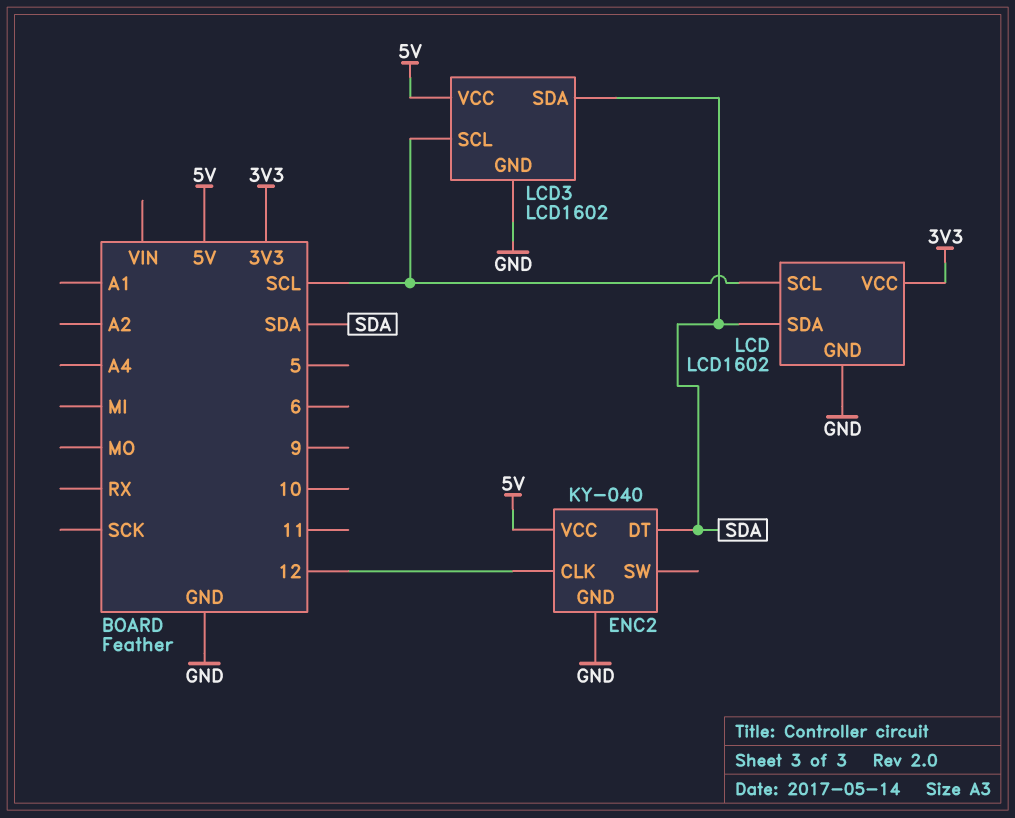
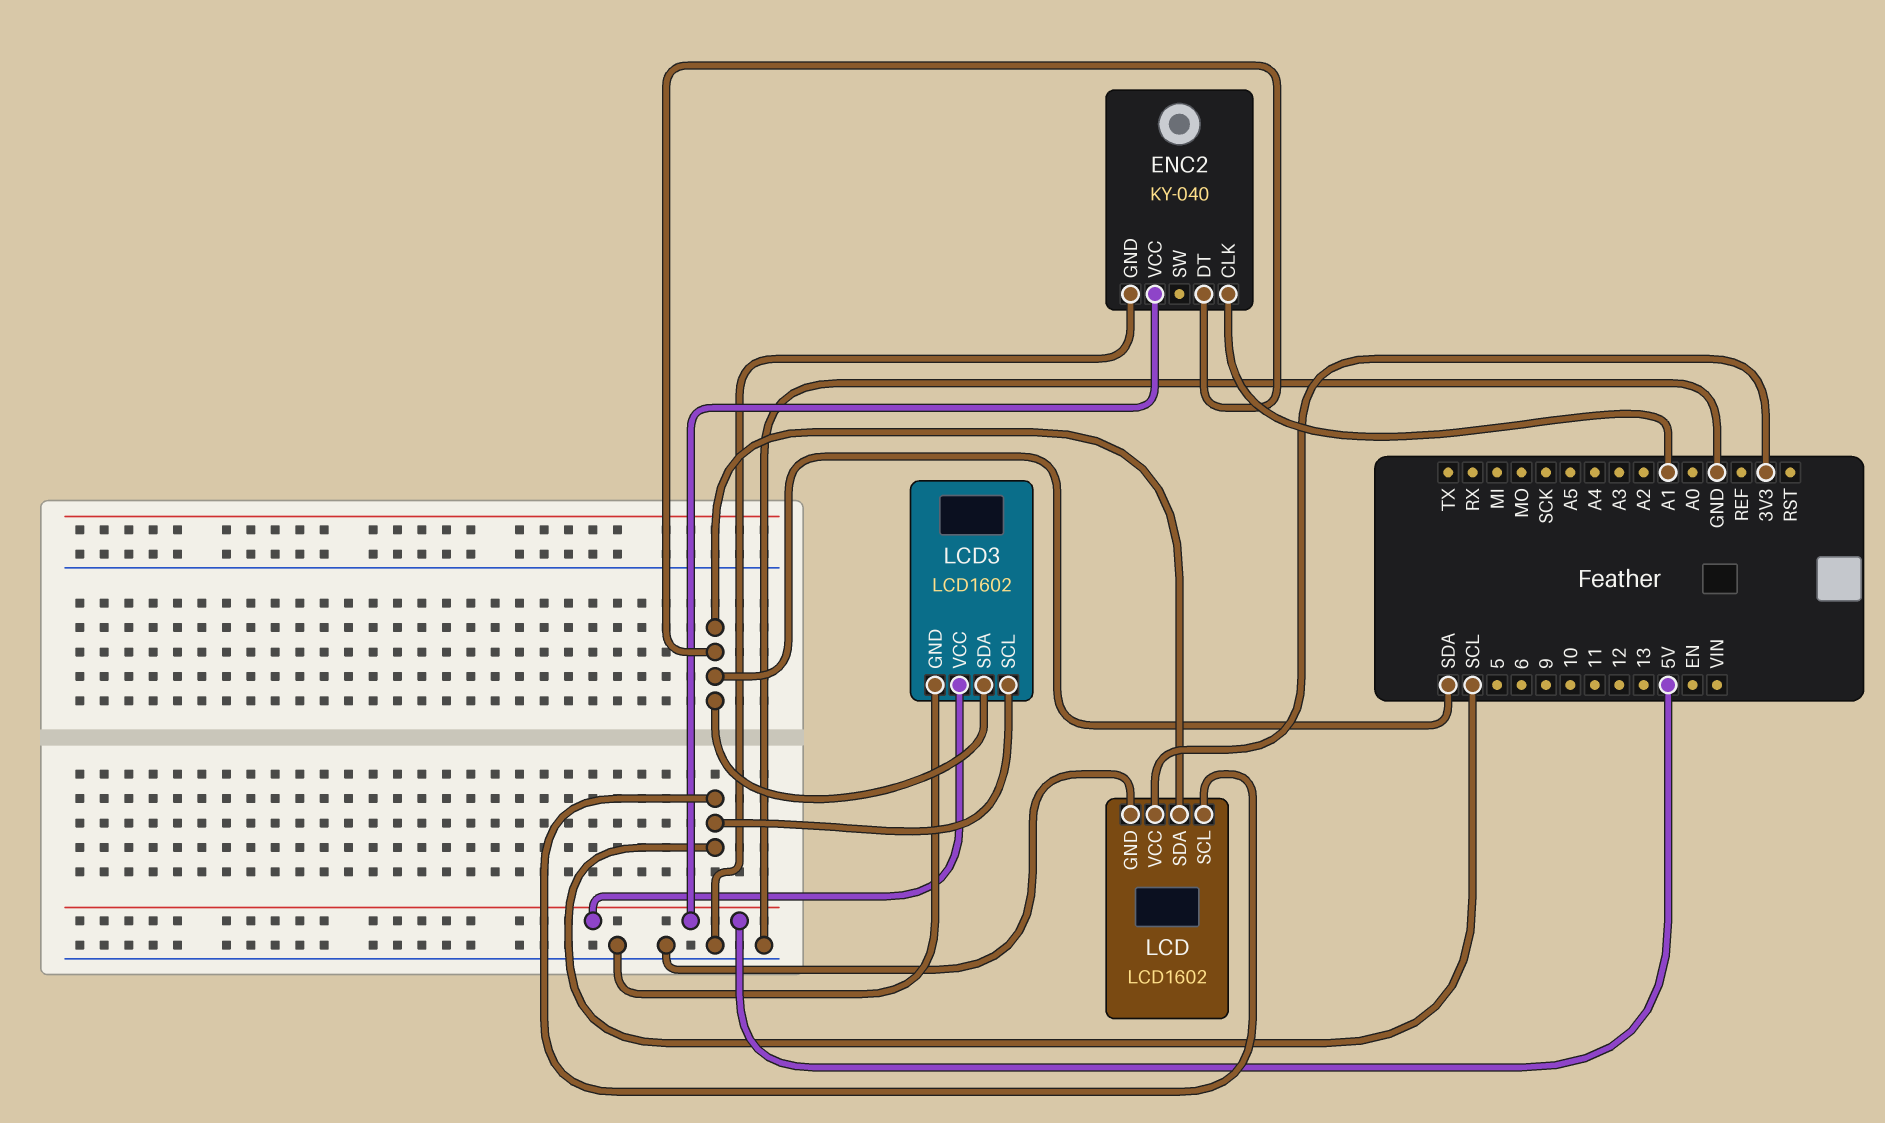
ENC2 pin CLK: 12 -> A1

